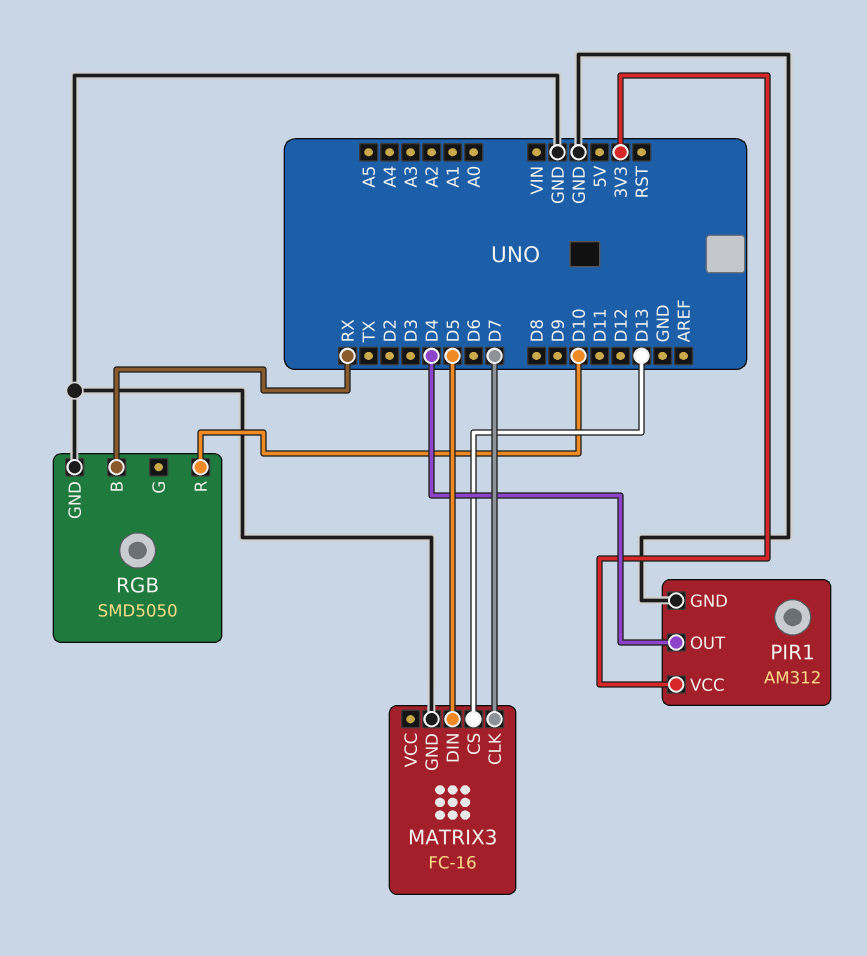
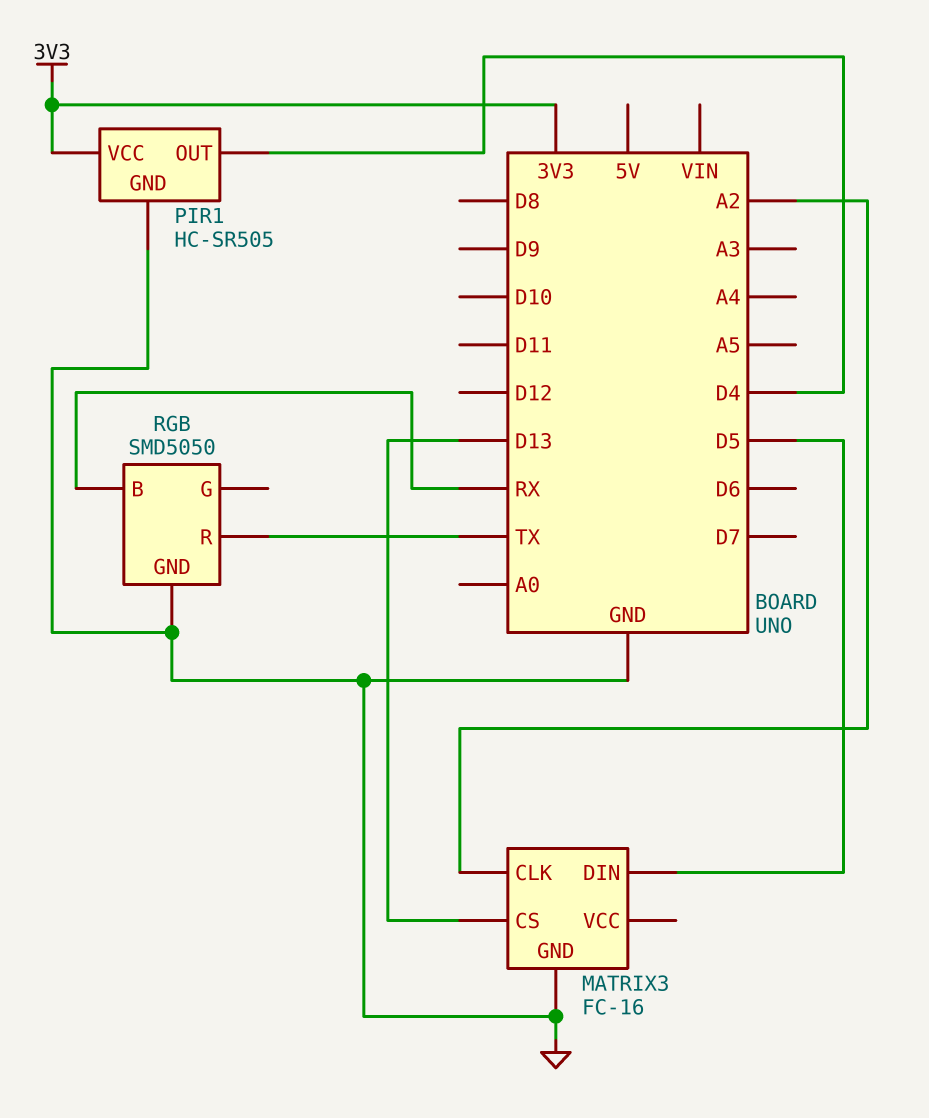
MATRIX3 pin CLK: D7 -> A2
PIR1: AM312 -> HC-SR505
RGB pin R: D10 -> TX

